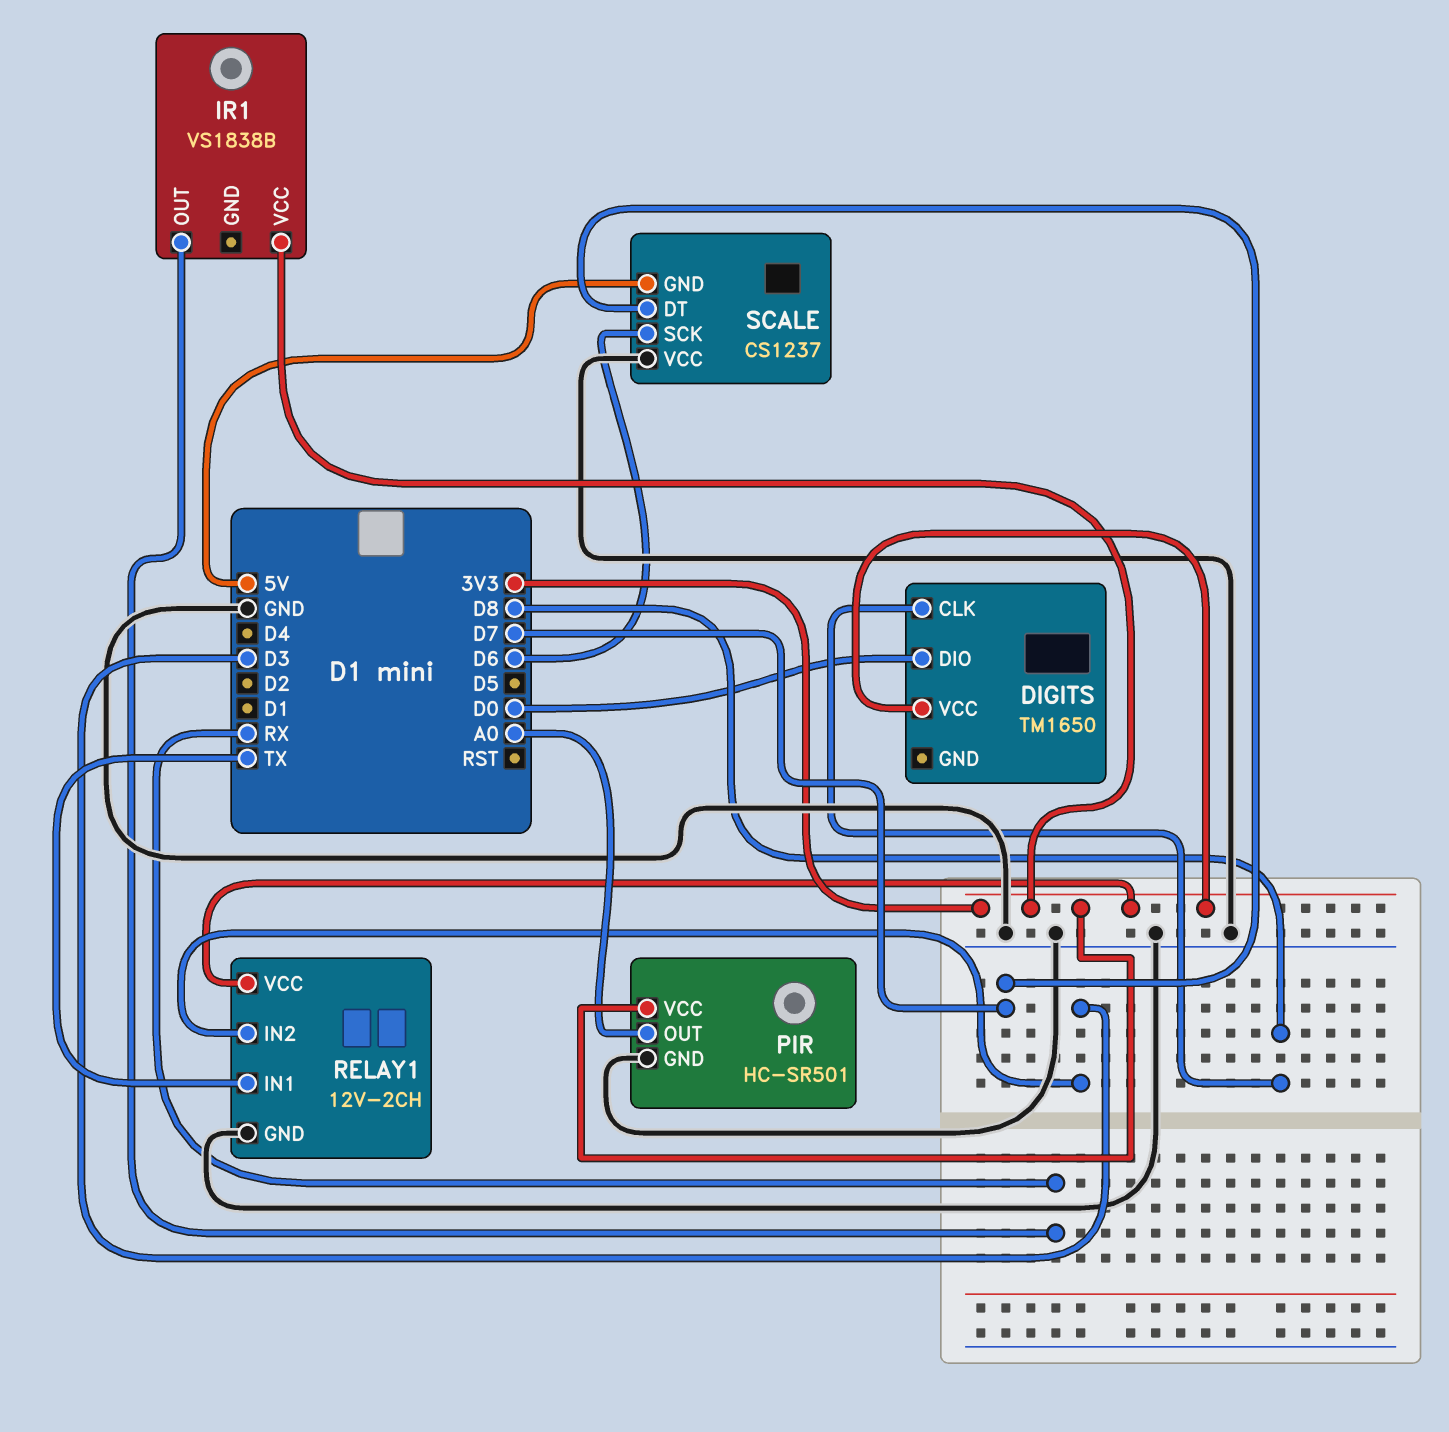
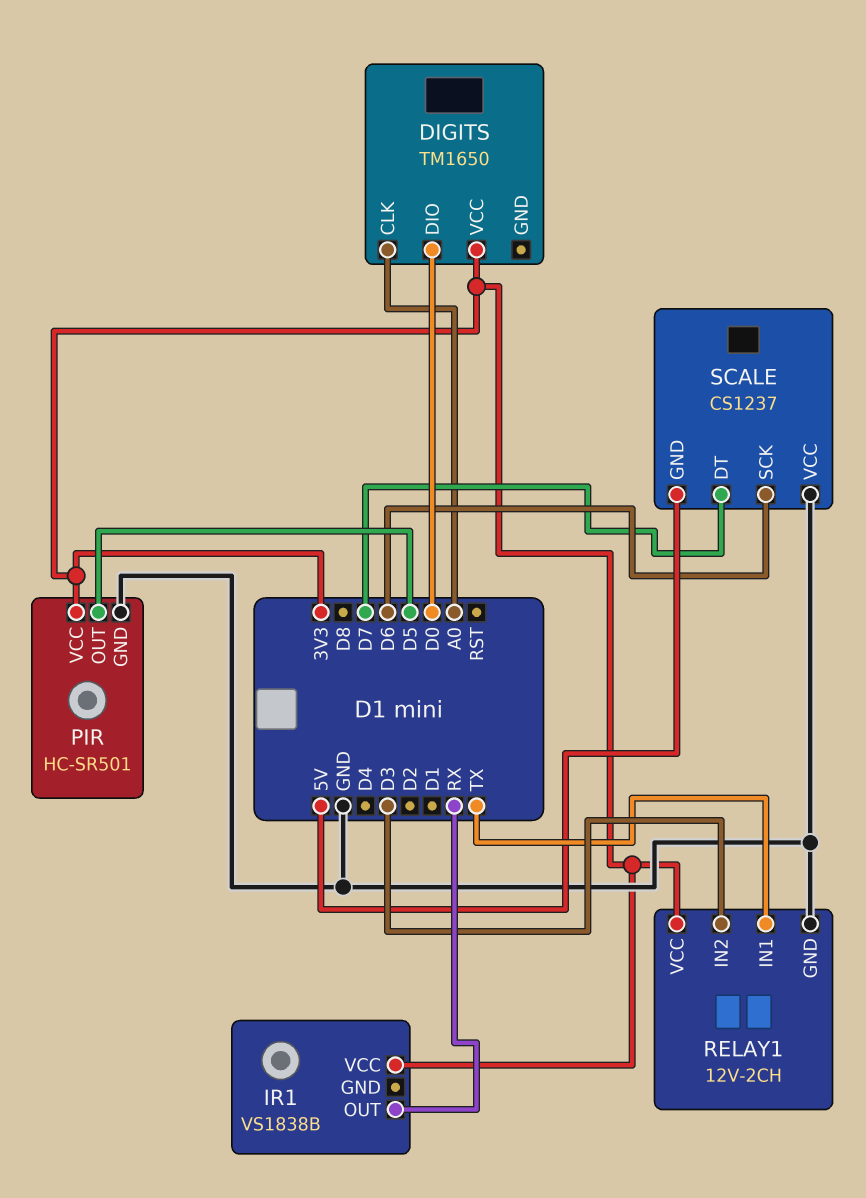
DIGITS pin CLK: D8 -> A0
PIR pin OUT: A0 -> D5

